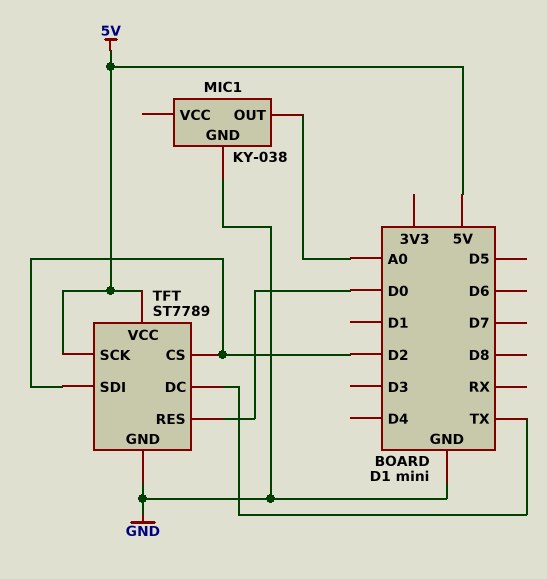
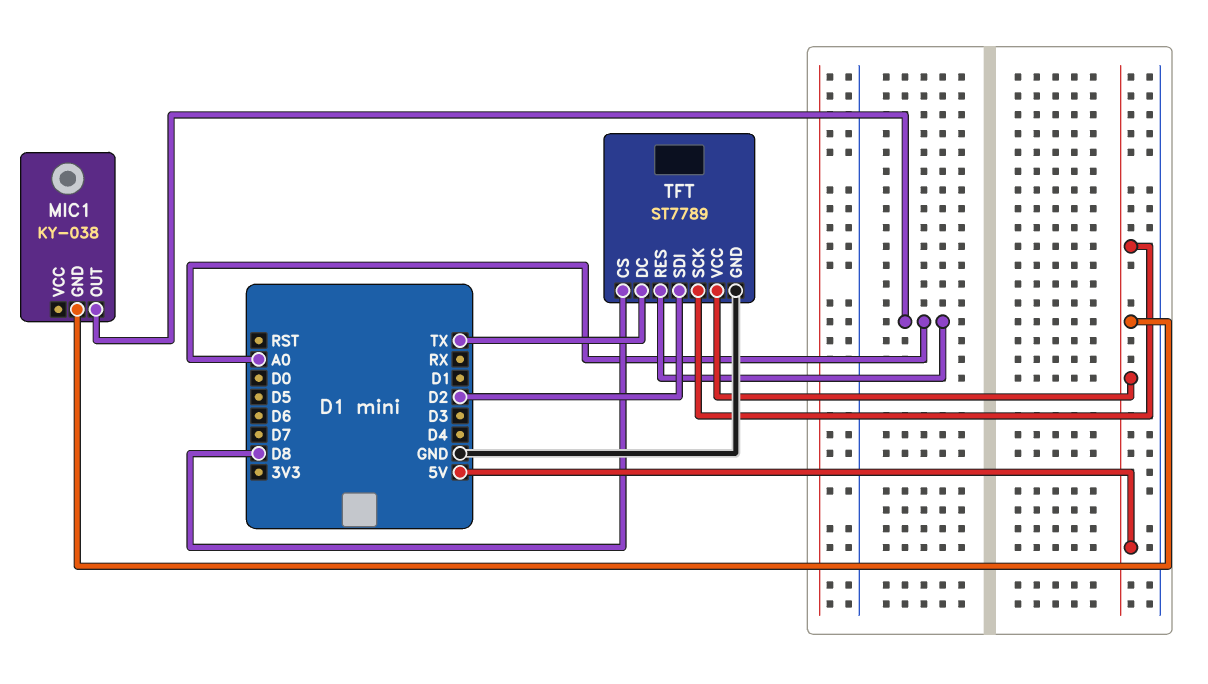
MIC1 pin GND: GND -> 5V
TFT pin CS: D2 -> D8
TFT pin RES: D0 -> A0

